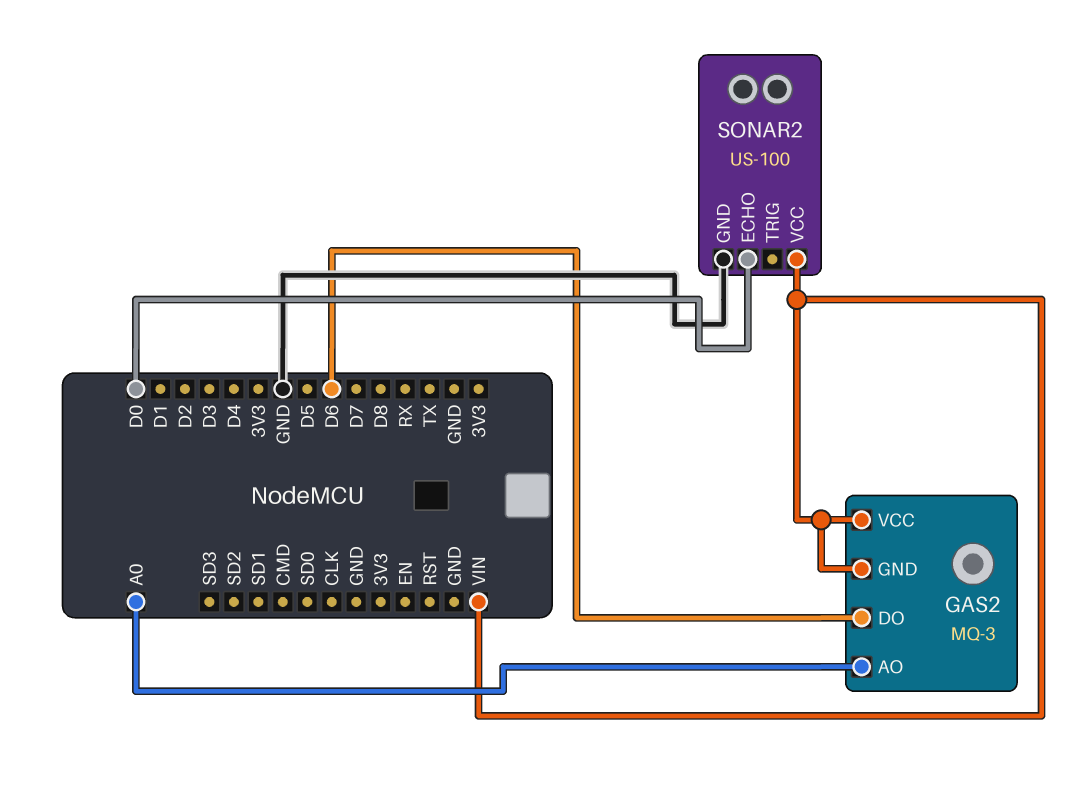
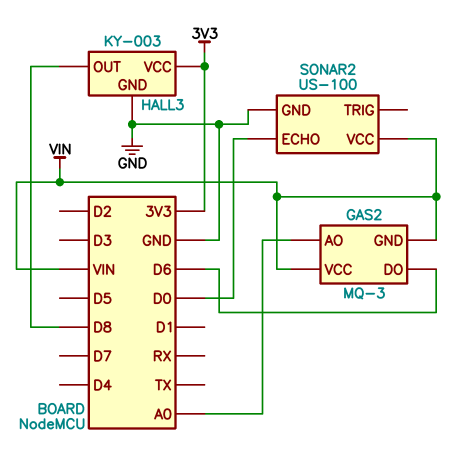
HALL3: none -> KY-003
HALL3 pin GND: none -> GND
HALL3 pin OUT: none -> D8
HALL3 pin VCC: none -> 3V3

